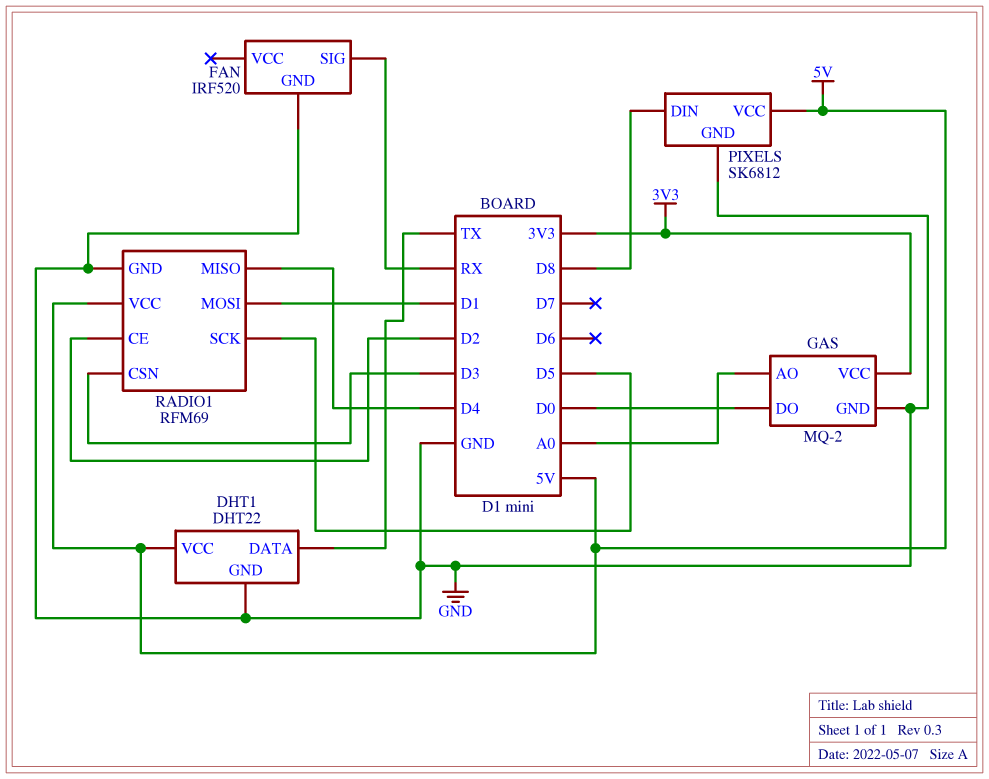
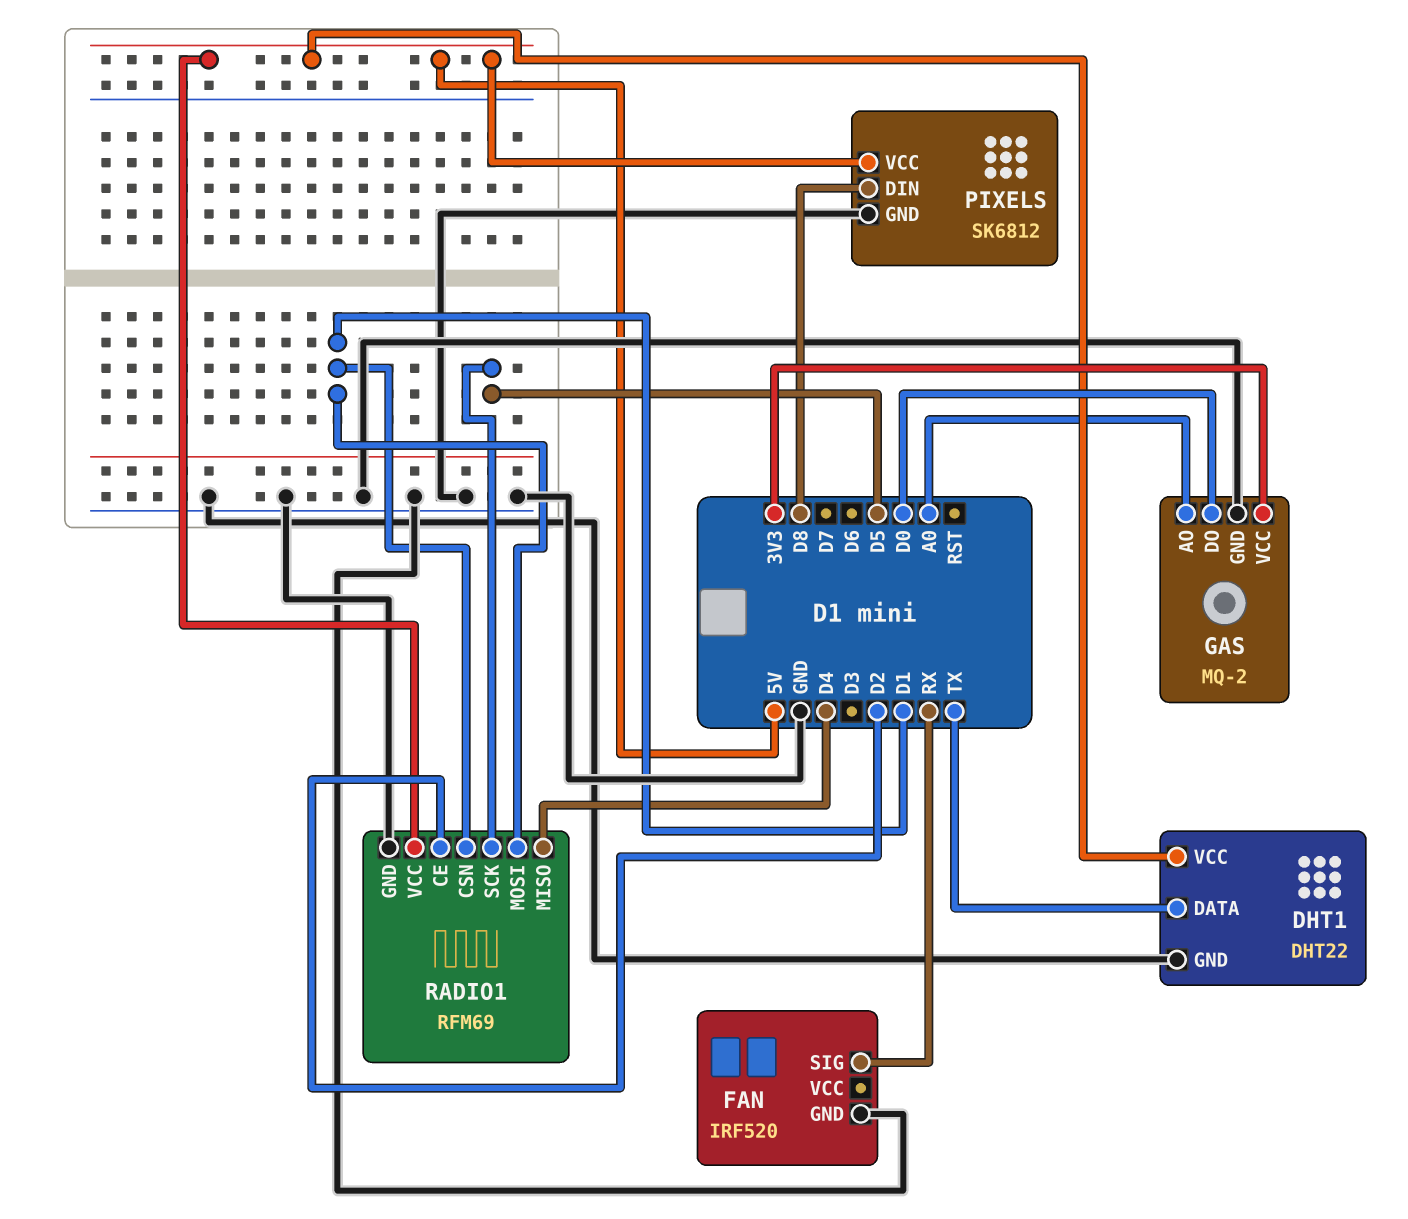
RADIO1 pin CSN: D3 -> D1

